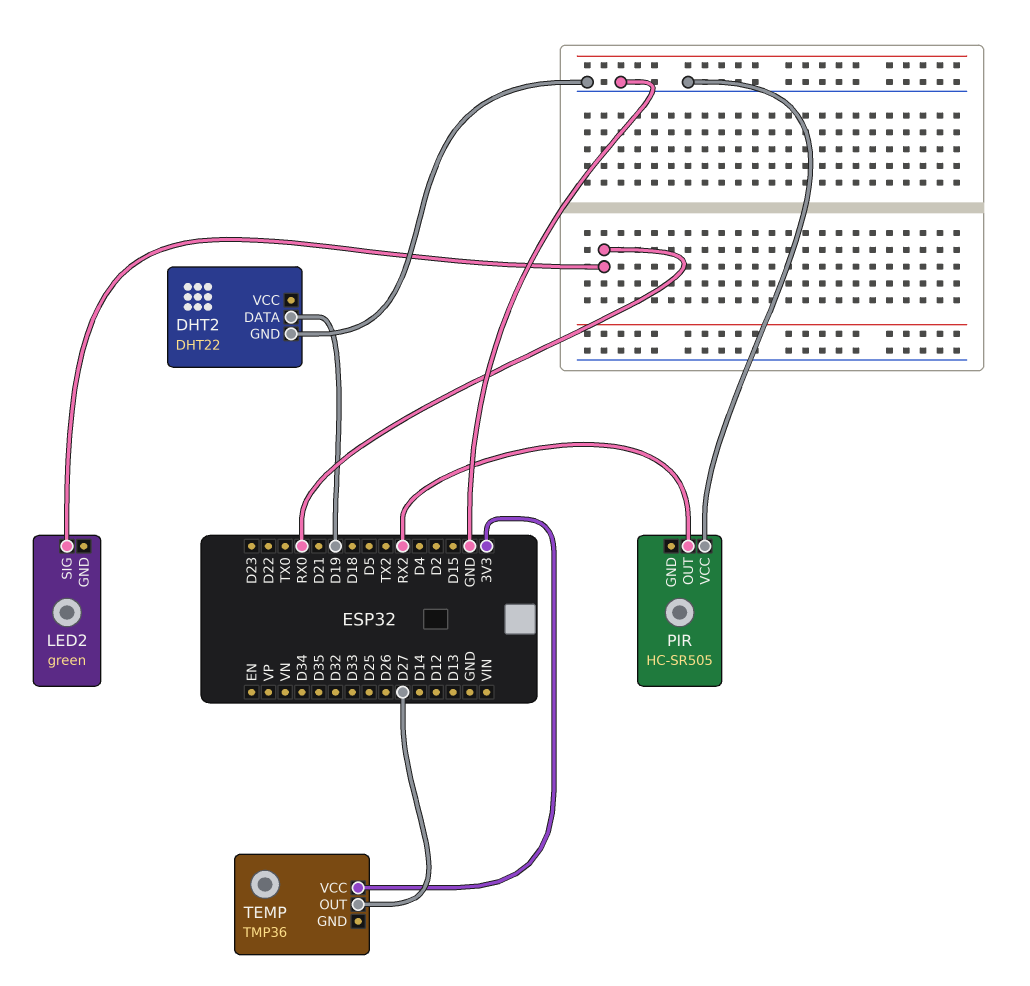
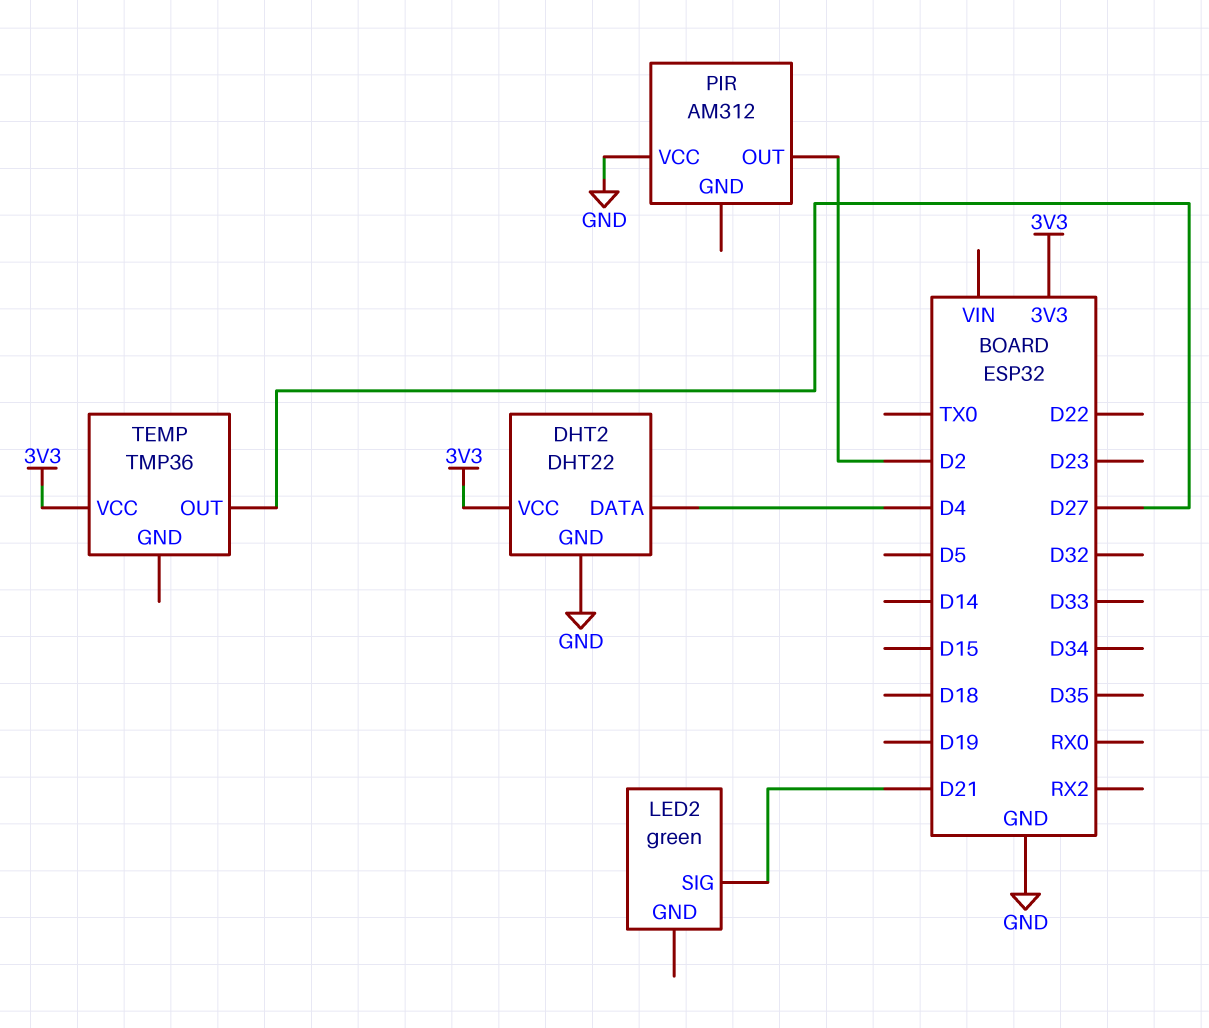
DHT2 pin DATA: D19 -> D4
DHT2 pin VCC: none -> 3V3
LED2 pin SIG: RX0 -> D21
PIR: HC-SR505 -> AM312
PIR pin OUT: RX2 -> D2

